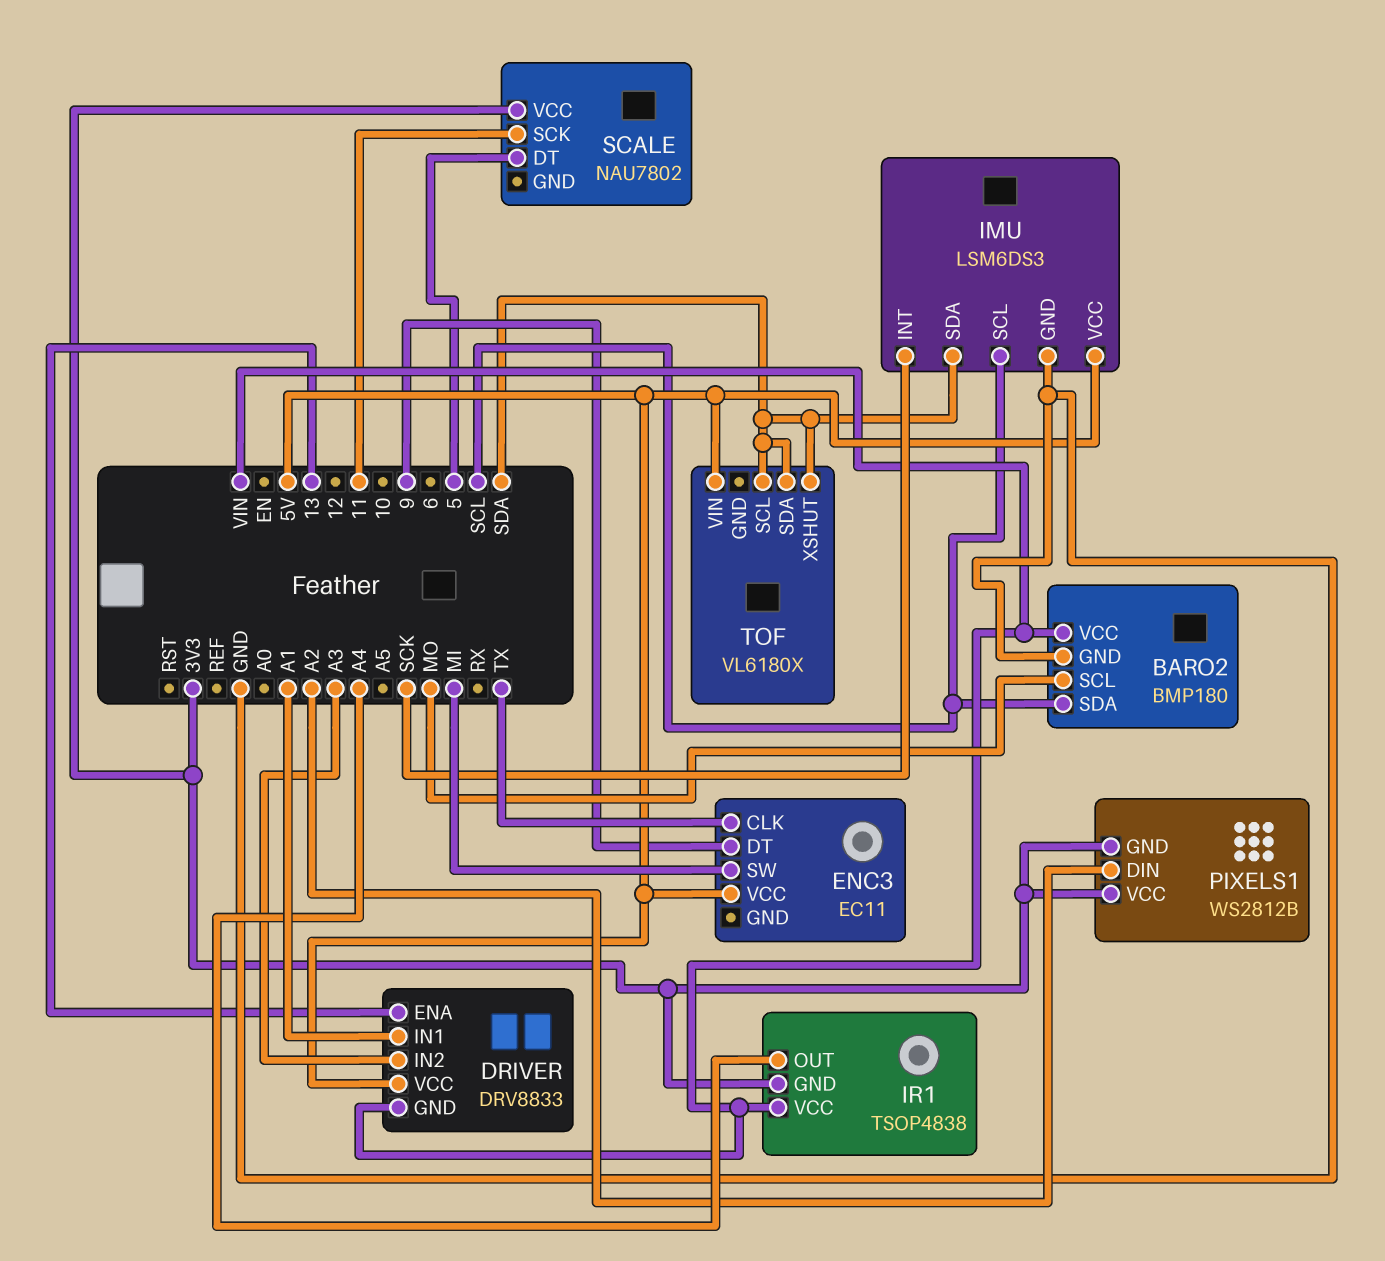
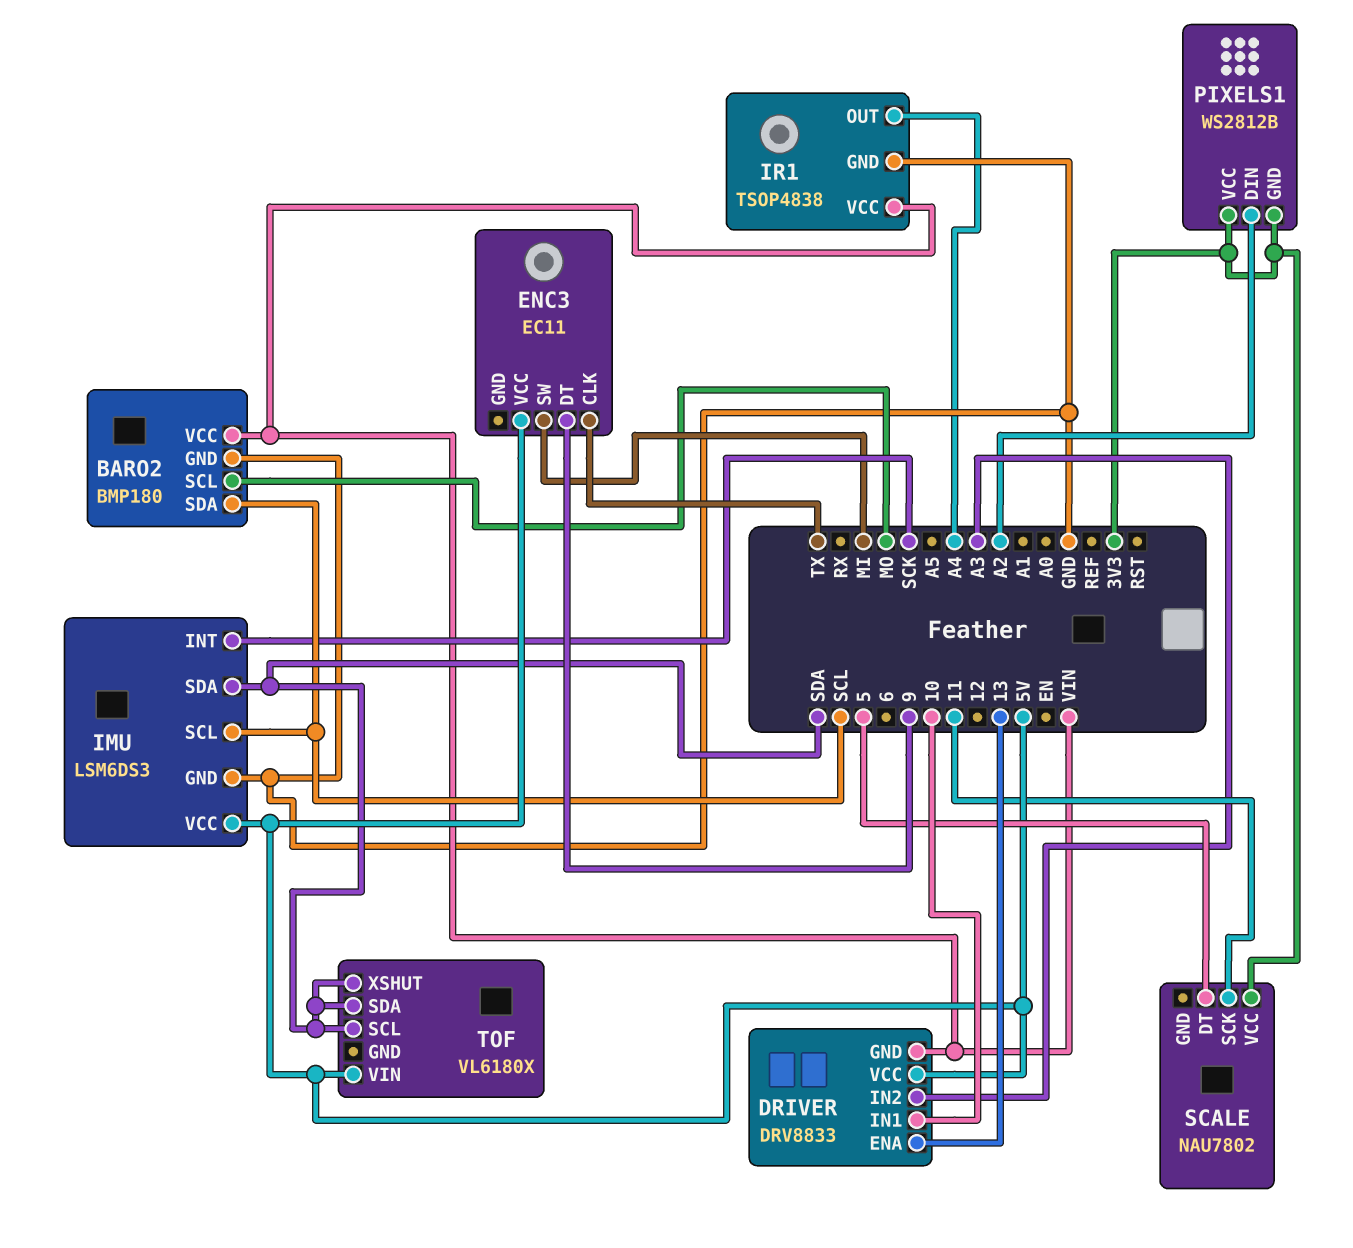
DRIVER pin IN1: A1 -> 10
IR1 pin GND: 3V3 -> GND

